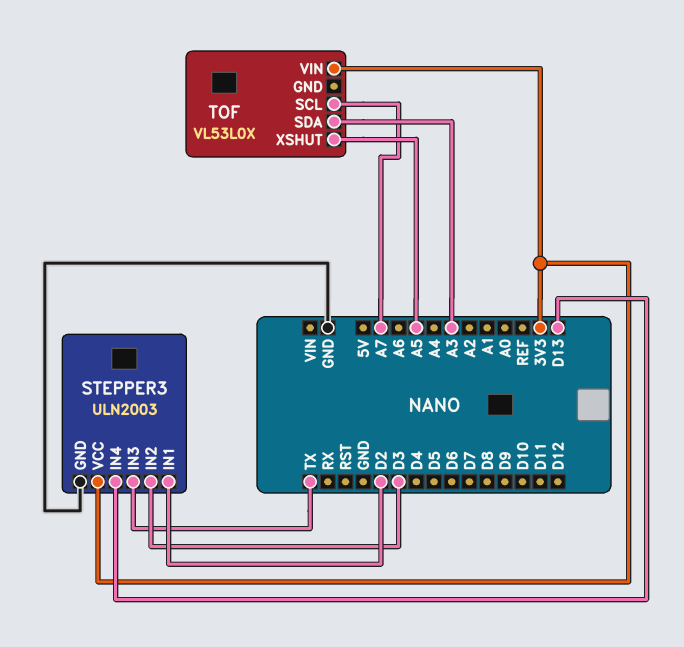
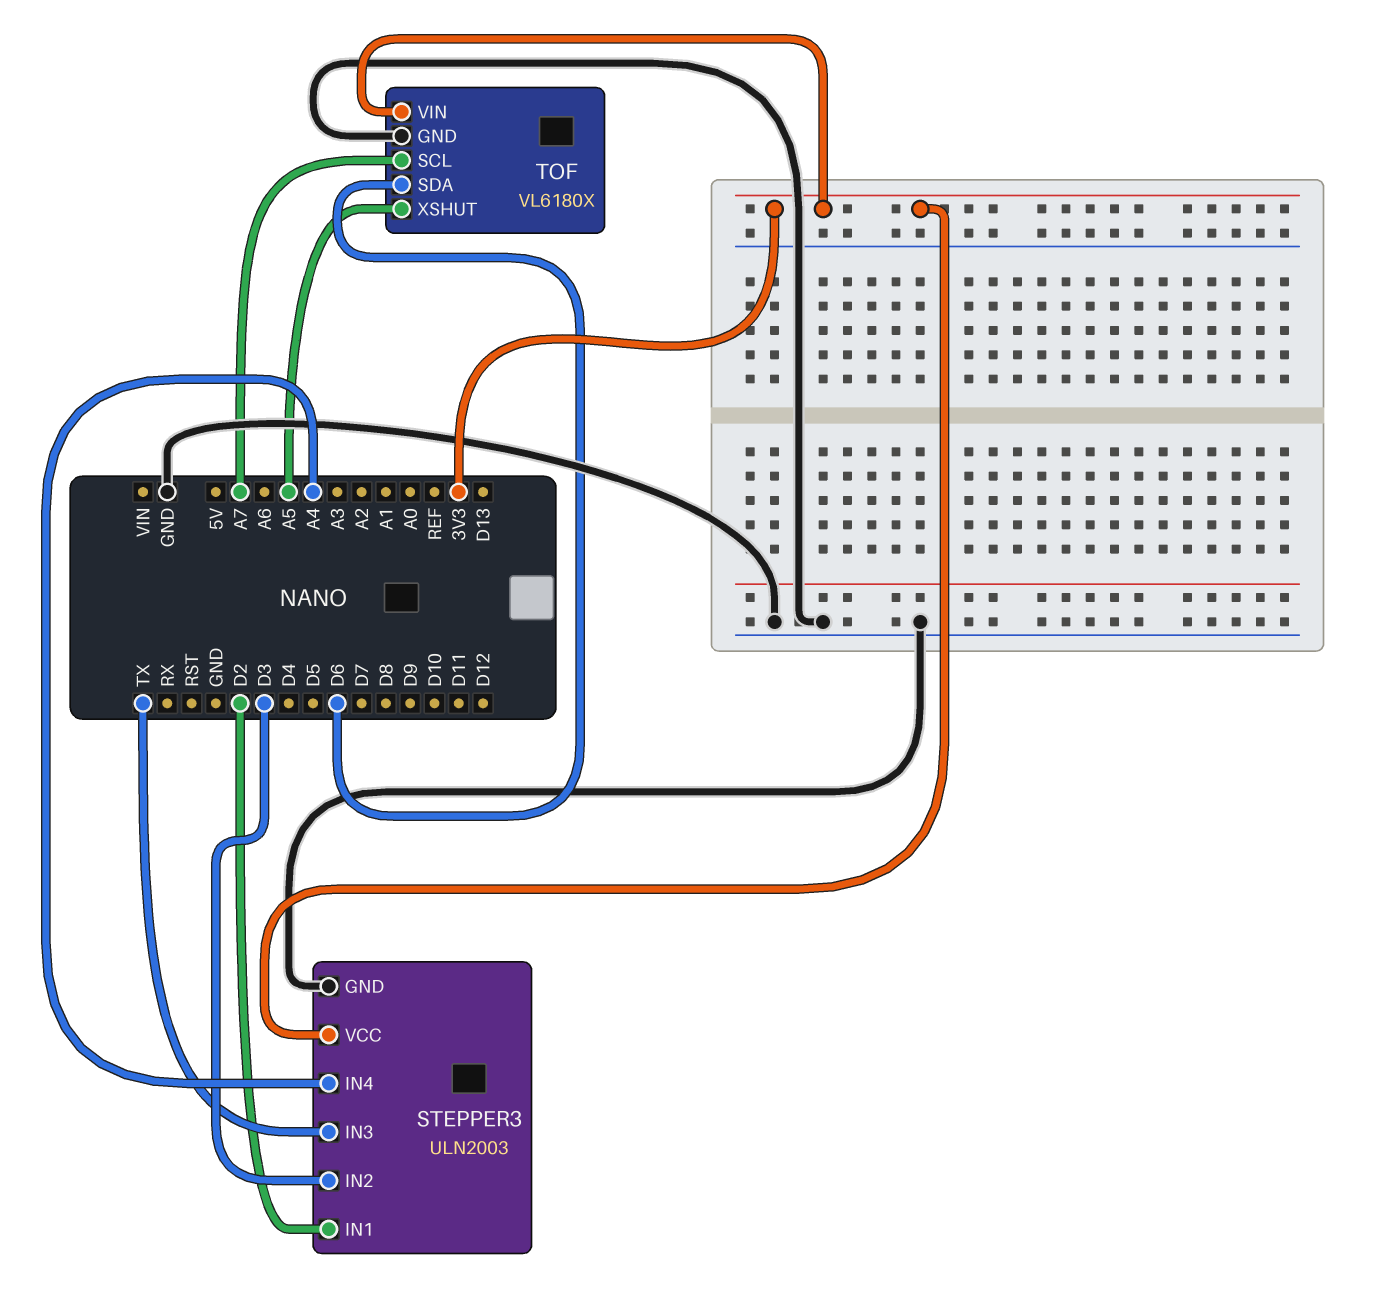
STEPPER3 pin IN4: D13 -> A4
TOF: VL53L0X -> VL6180X
TOF pin GND: none -> GND
TOF pin SDA: A3 -> D6

